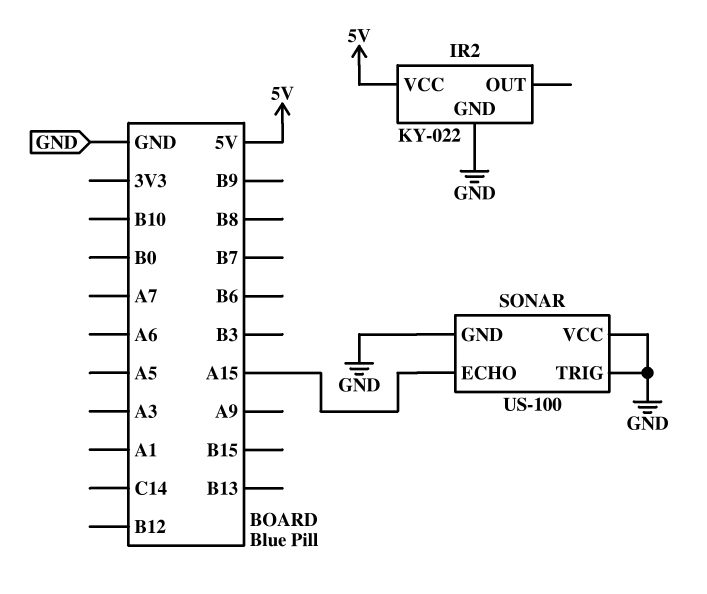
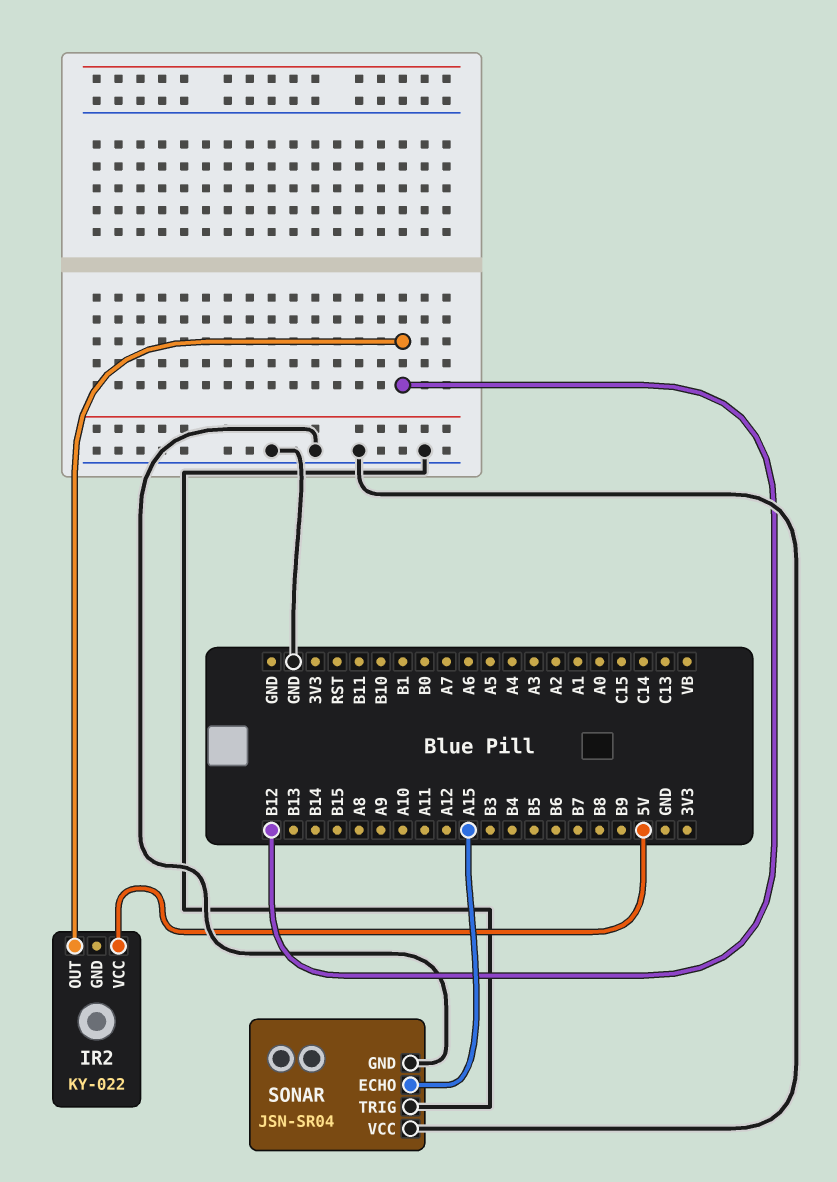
IR2 pin GND: GND -> none
IR2 pin OUT: none -> B12
SONAR: US-100 -> JSN-SR04

